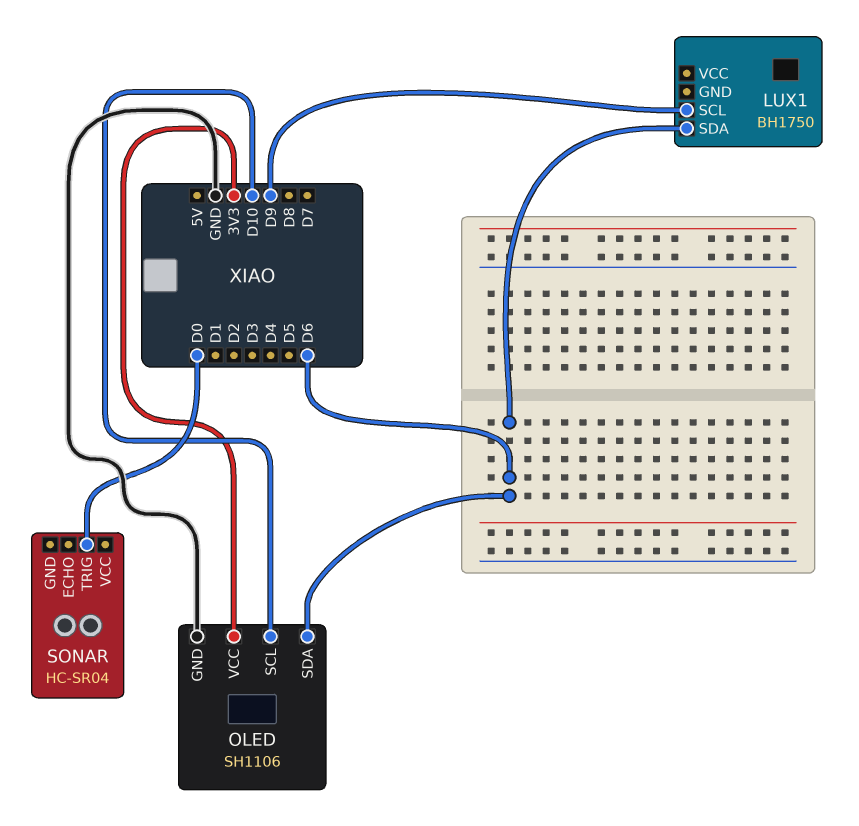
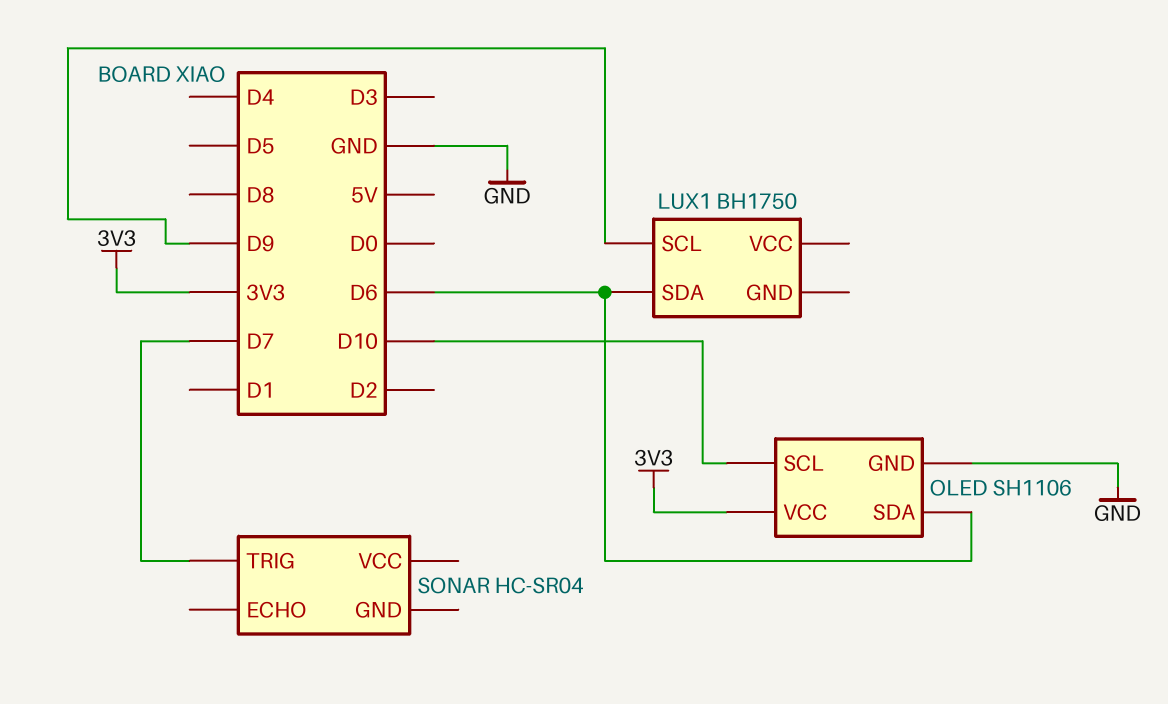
SONAR pin TRIG: D0 -> D7

